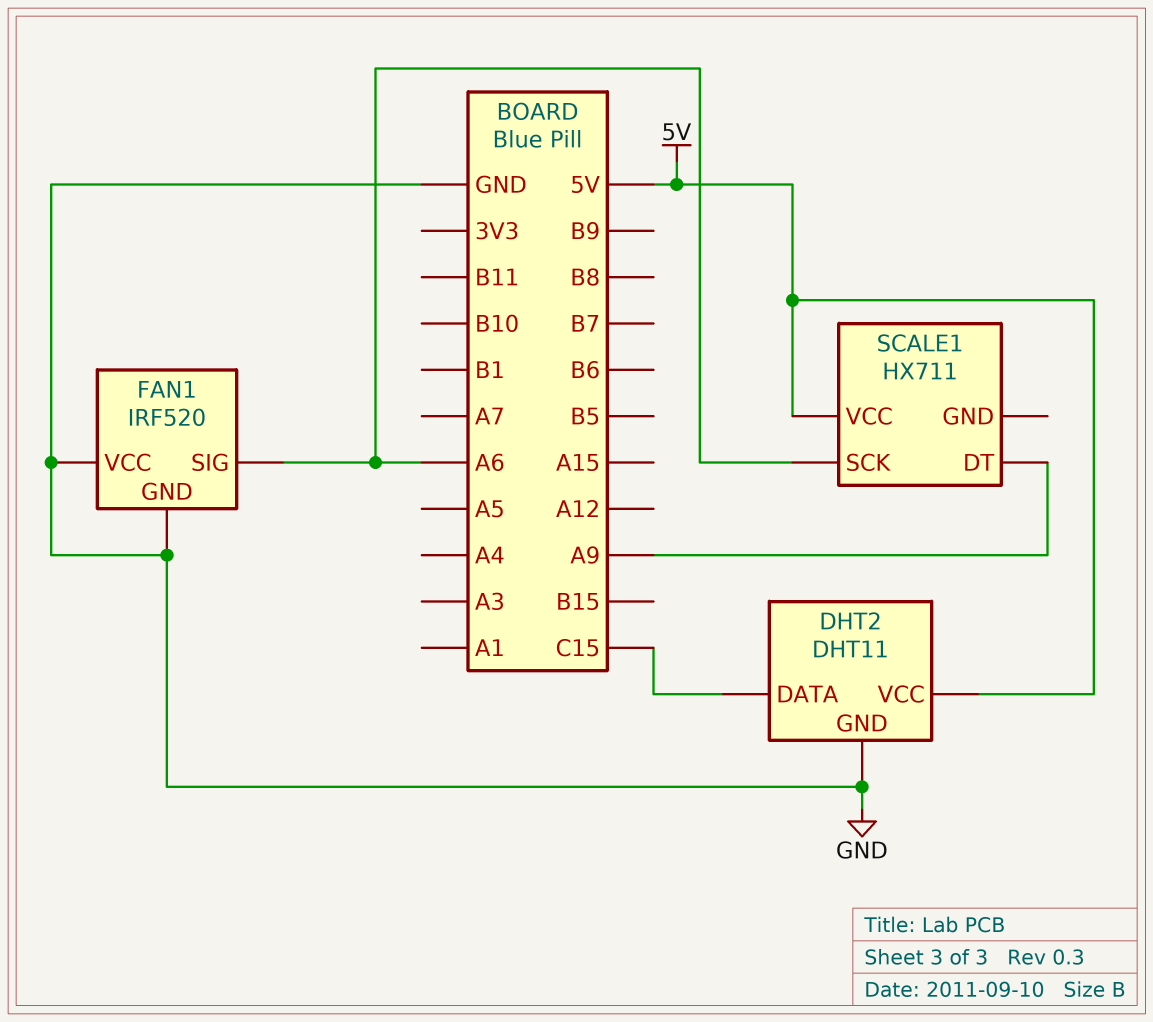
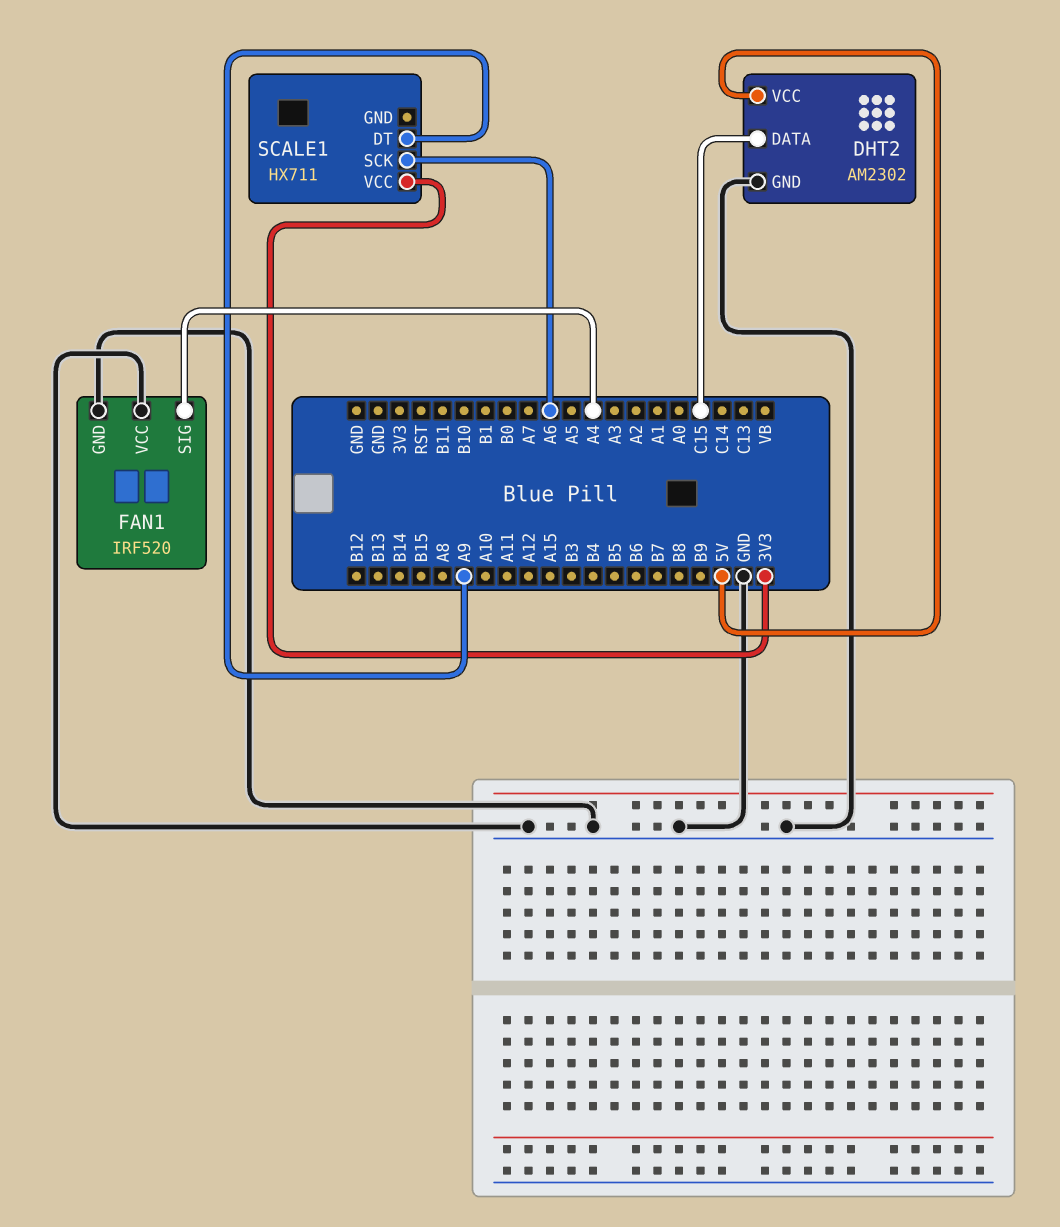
DHT2: DHT11 -> AM2302
FAN1 pin SIG: A6 -> A4
SCALE1 pin VCC: 5V -> 3V3

